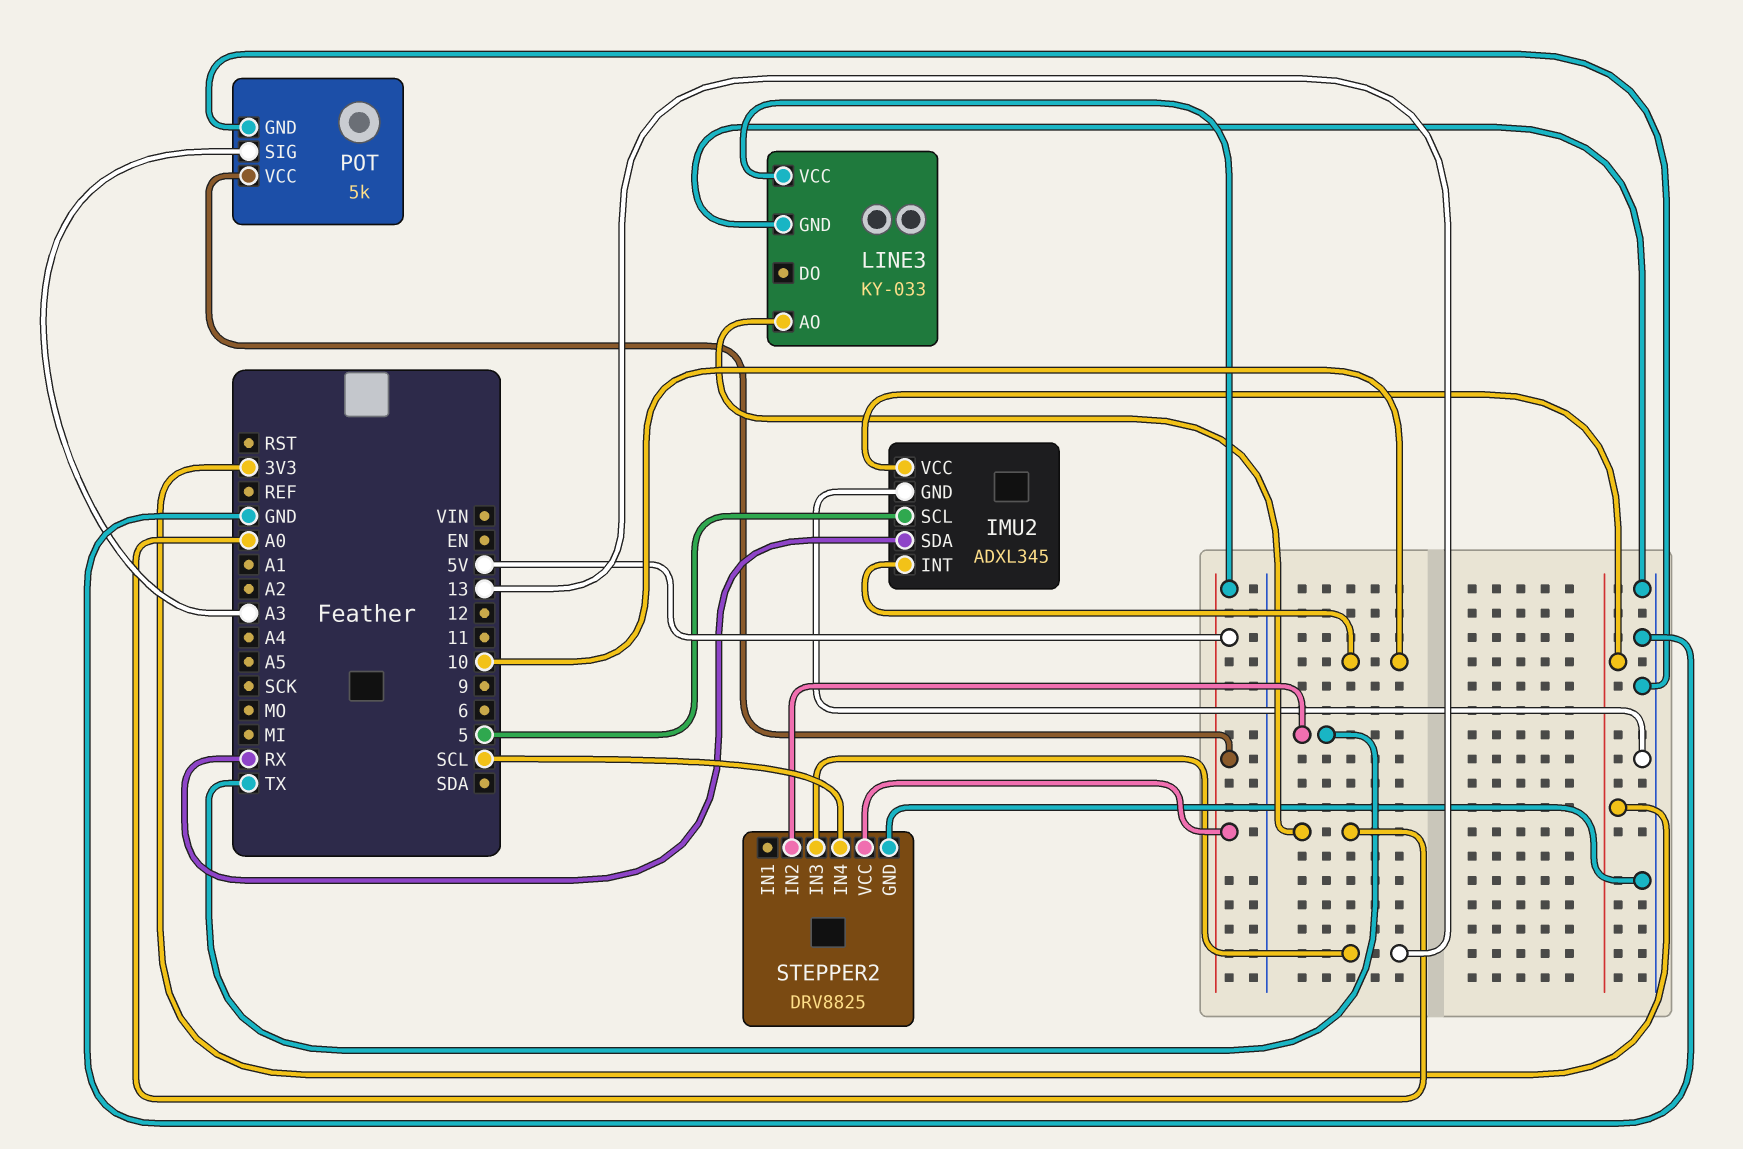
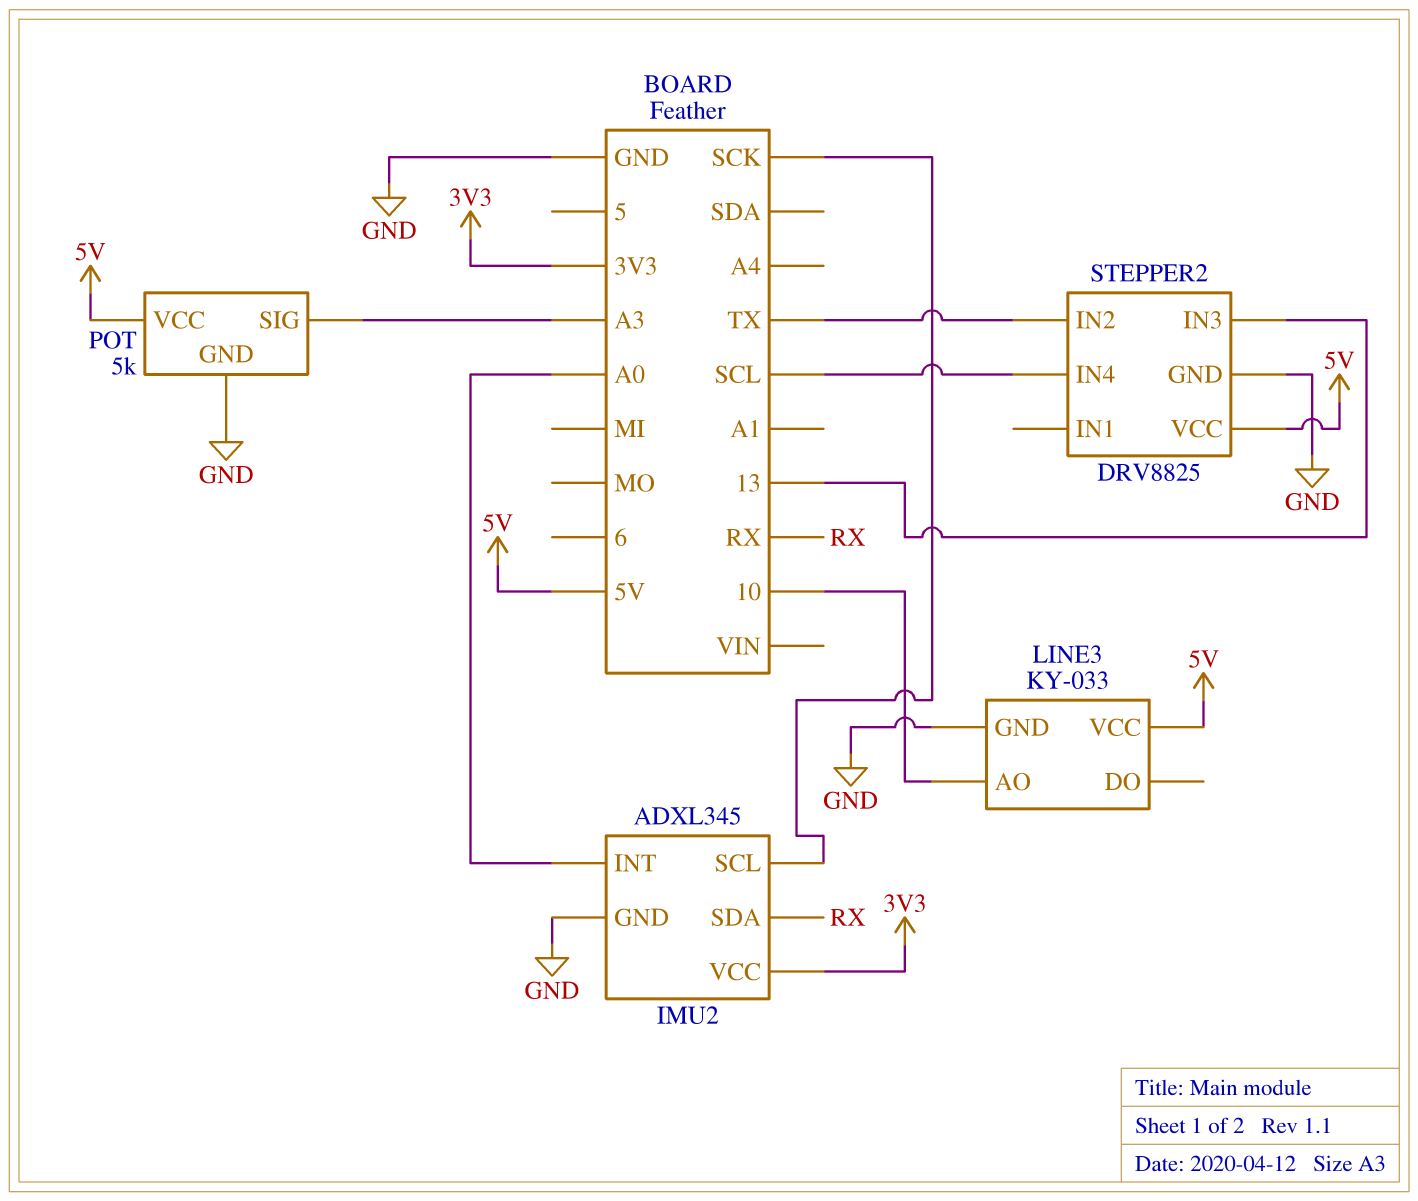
IMU2 pin INT: 10 -> A0
IMU2 pin SCL: 5 -> SCK
LINE3 pin AO: A0 -> 10

